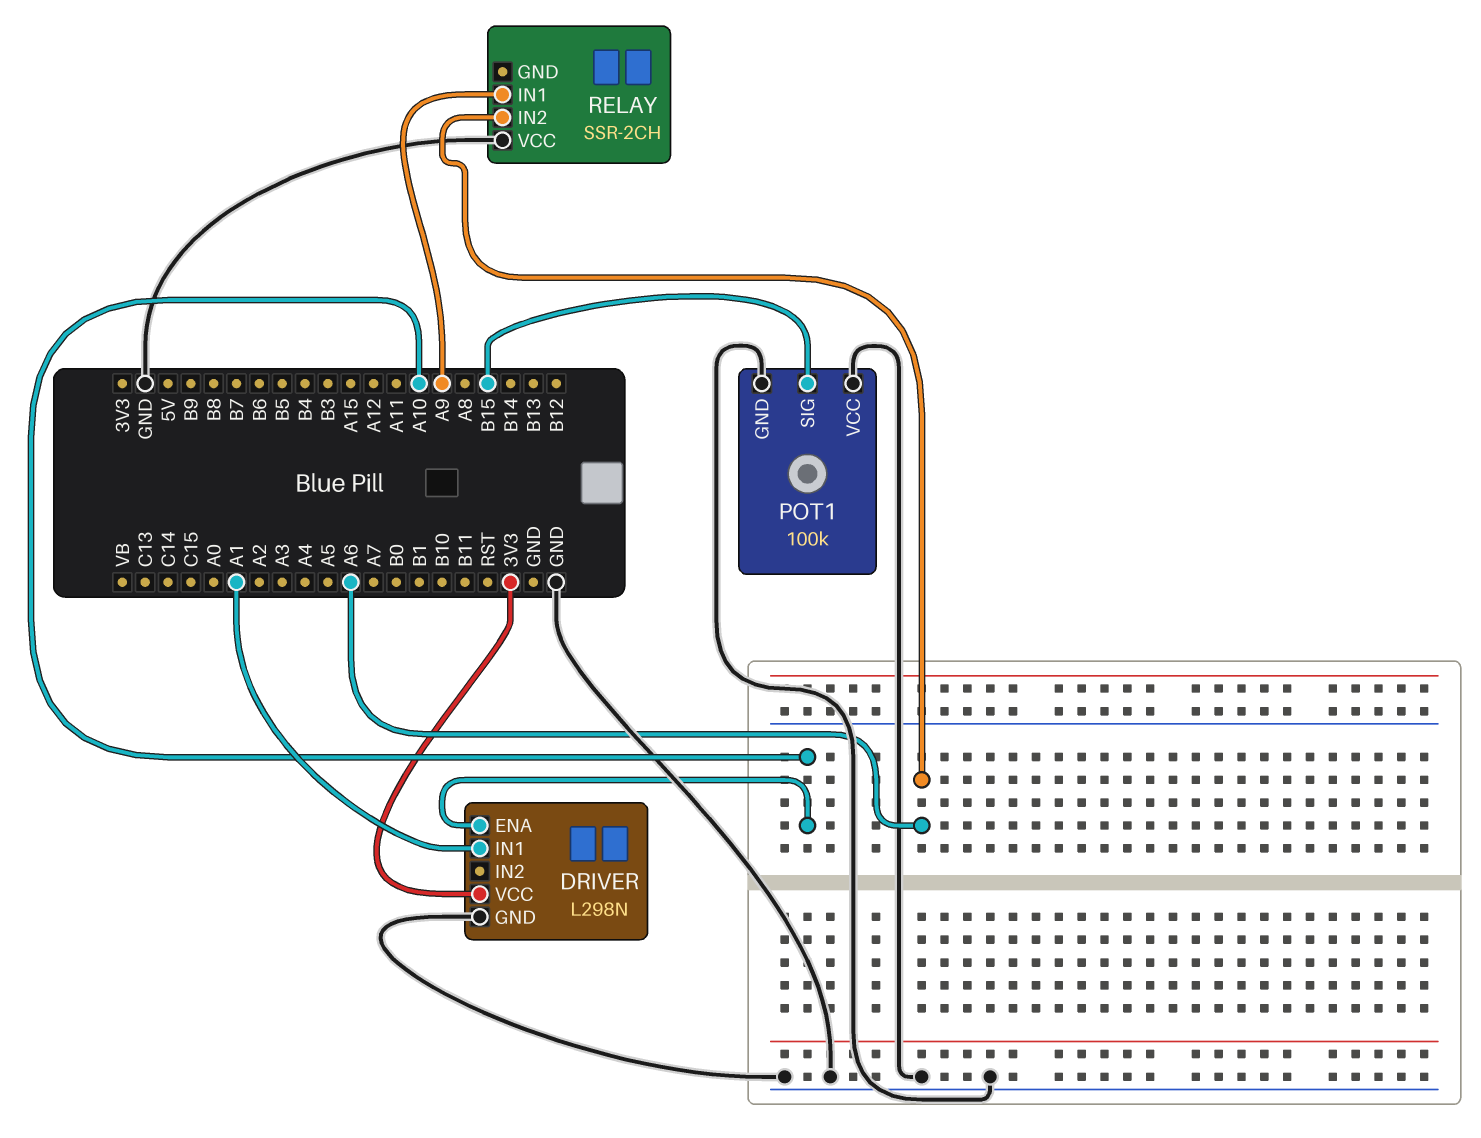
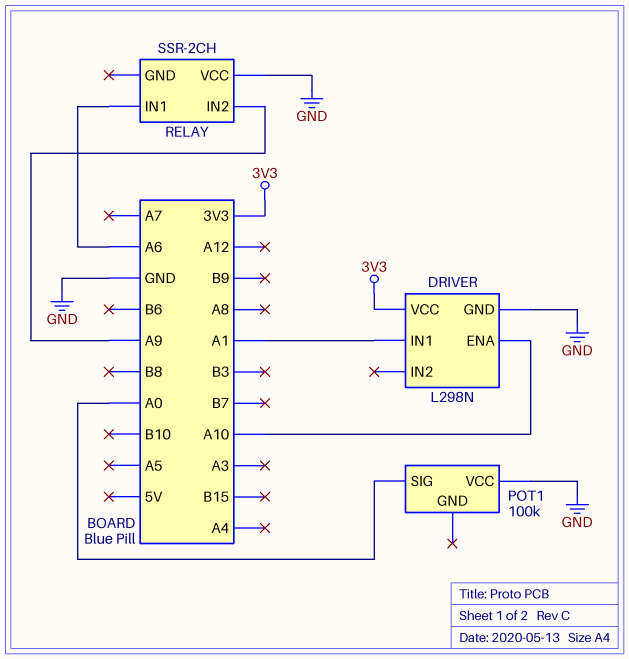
POT1 pin GND: GND -> none
POT1 pin SIG: B15 -> A0
RELAY pin IN1: A9 -> A6
RELAY pin IN2: A6 -> A9

